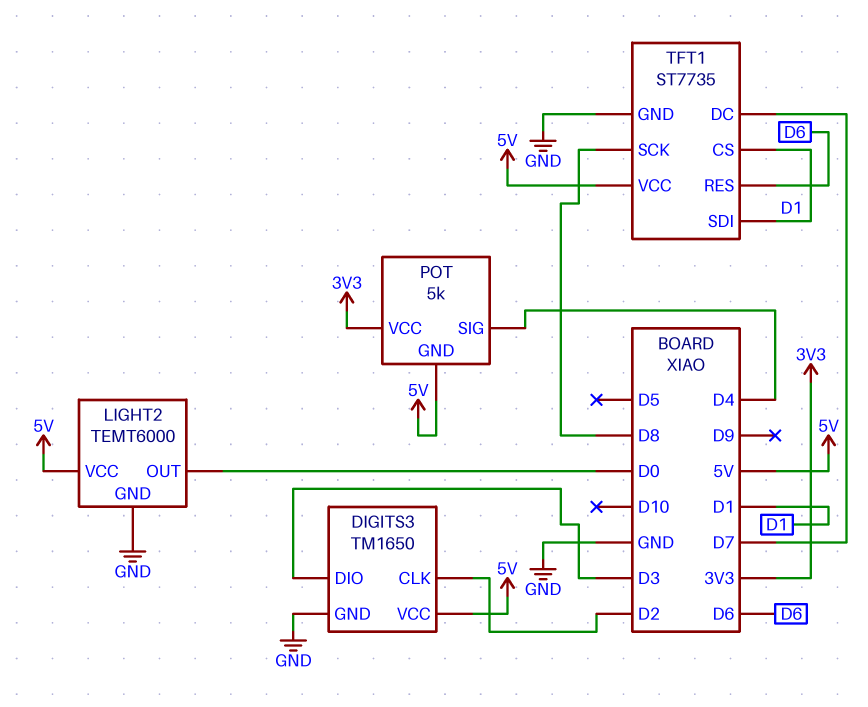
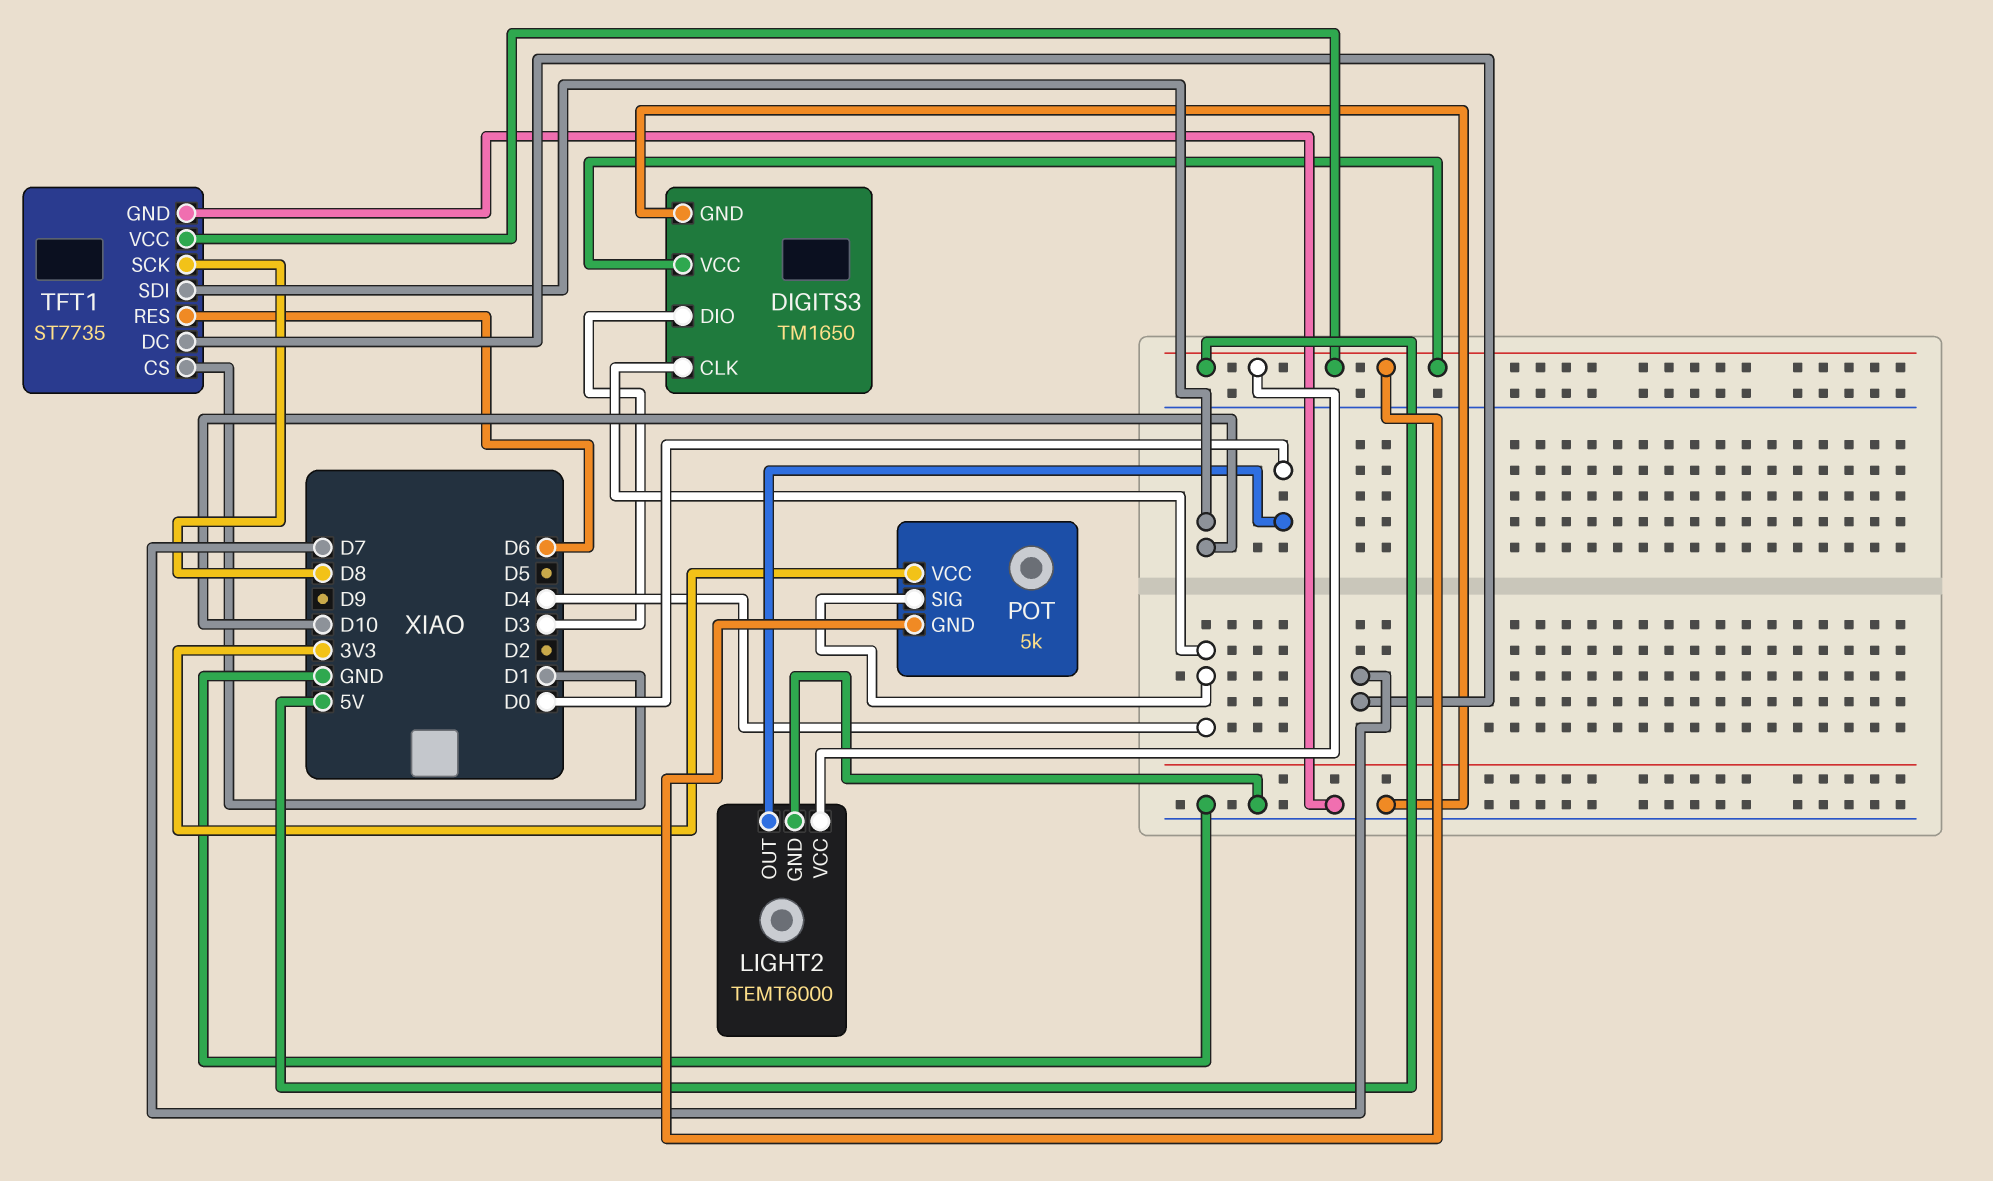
DIGITS3 pin CLK: D2 -> D4
TFT1 pin SDI: D1 -> D10

